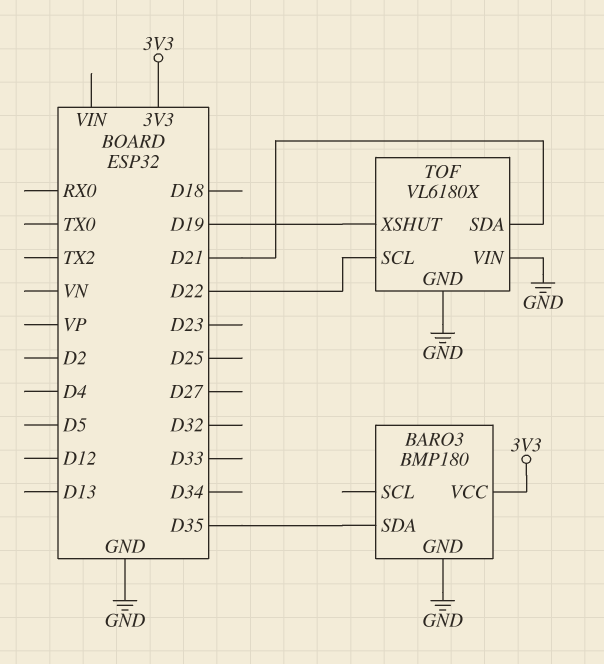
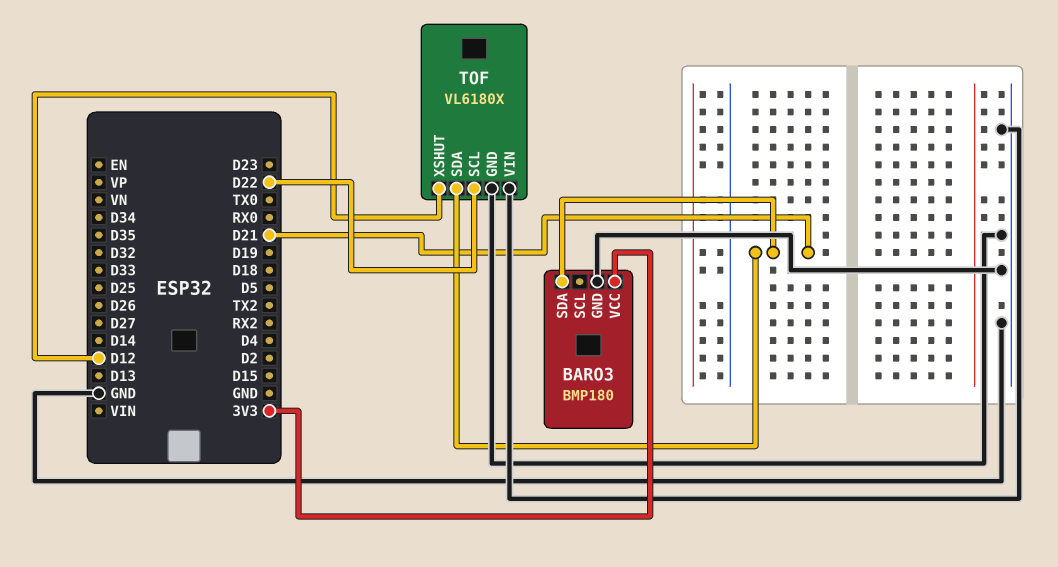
BARO3 pin SDA: D35 -> D21
TOF pin XSHUT: D19 -> D12

